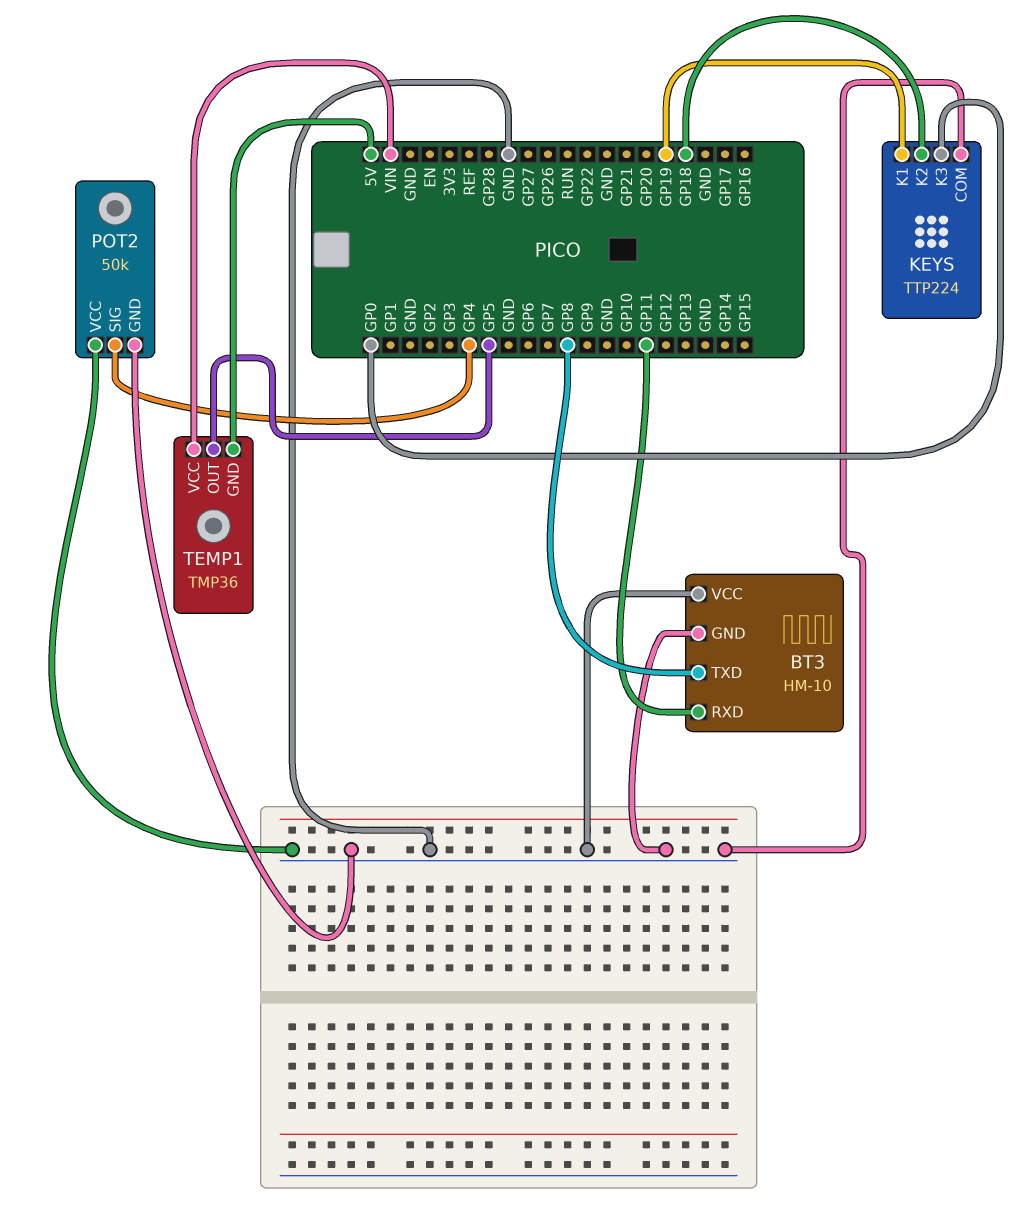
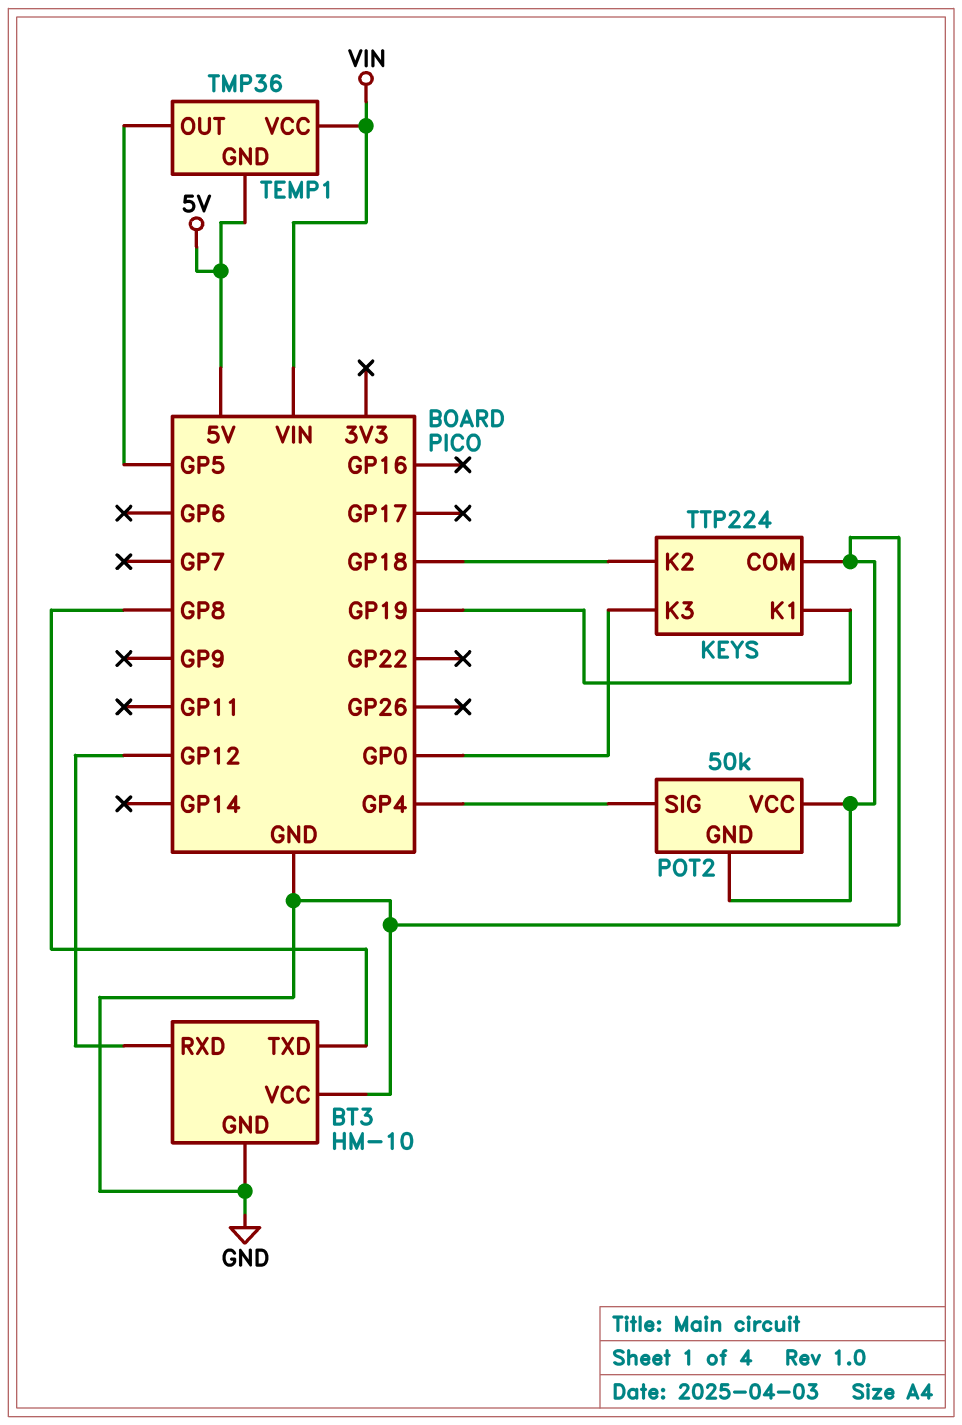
BT3 pin RXD: GP11 -> GP12

